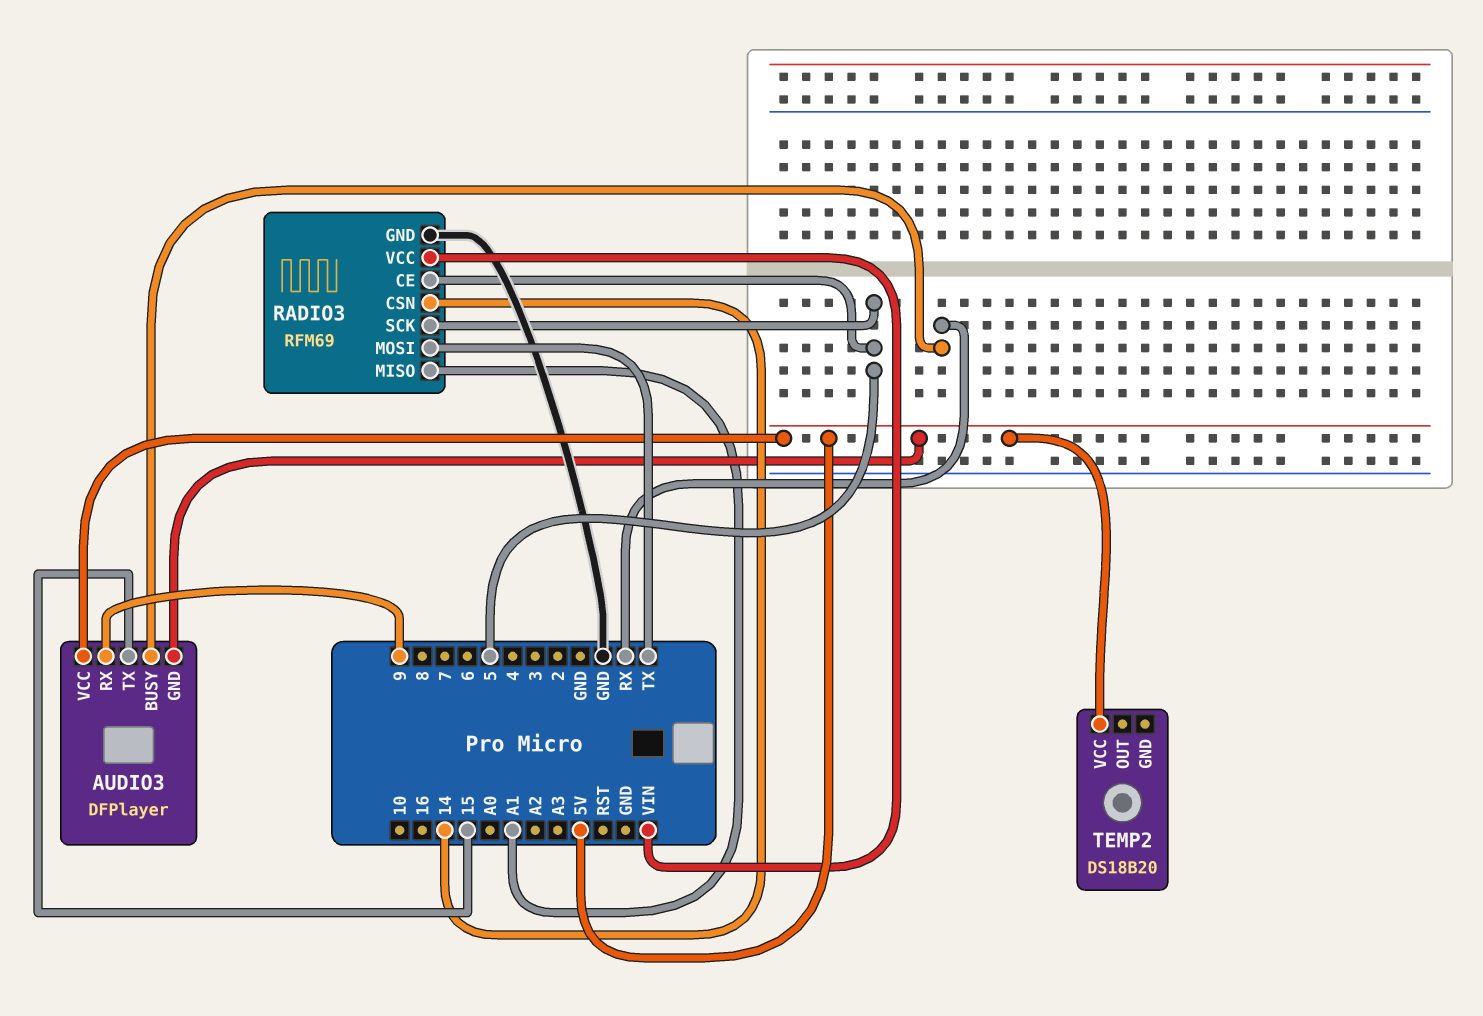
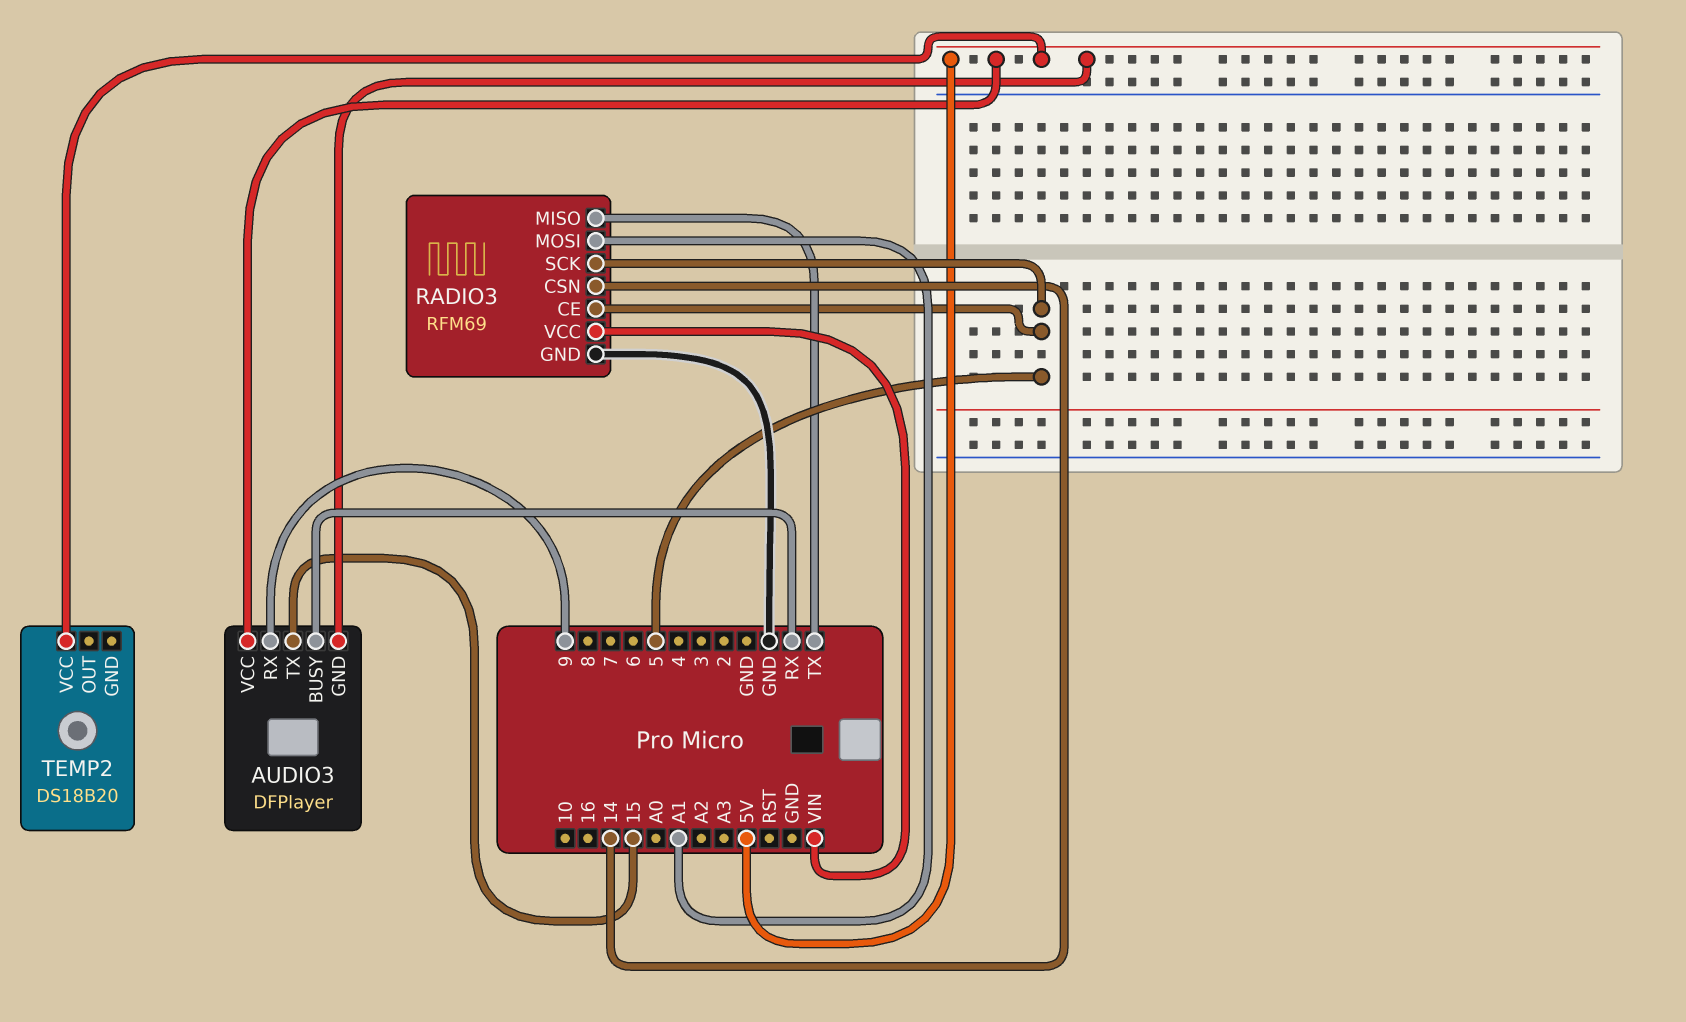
RADIO3 pin MISO: A1 -> TX
RADIO3 pin MOSI: TX -> A1

